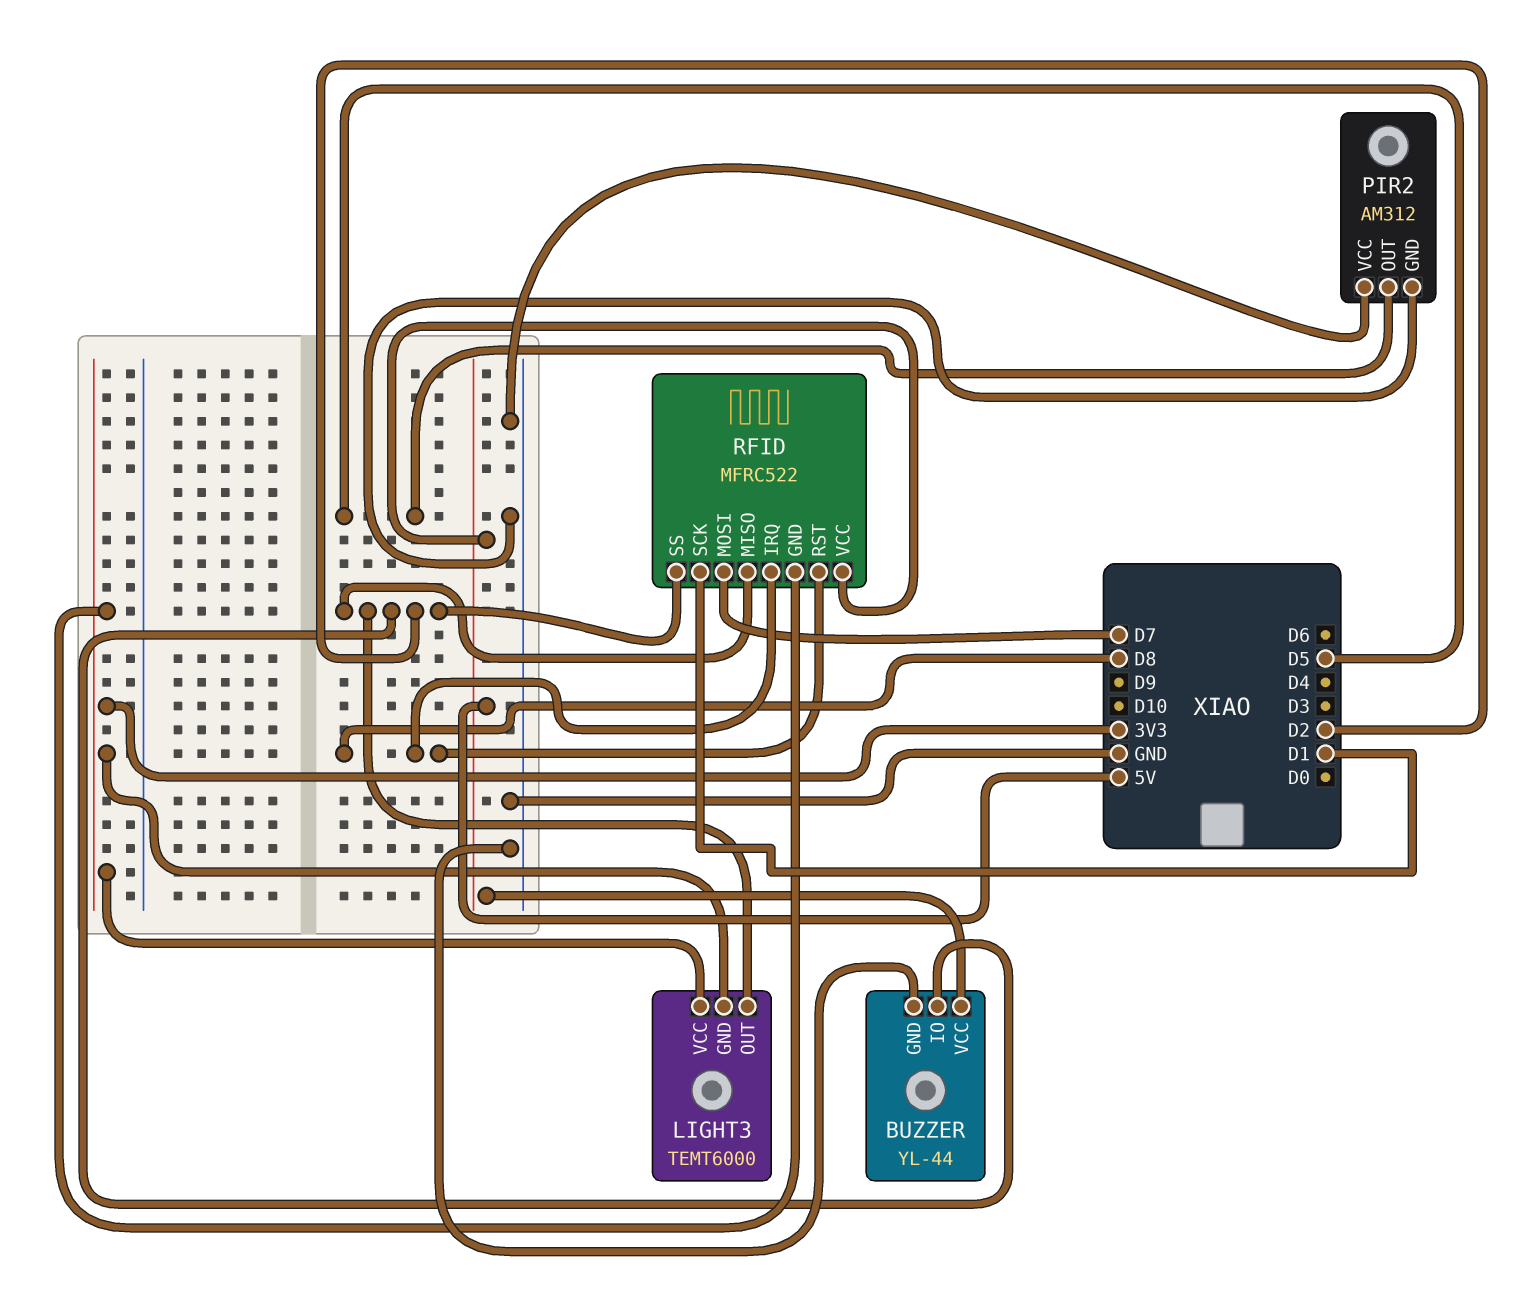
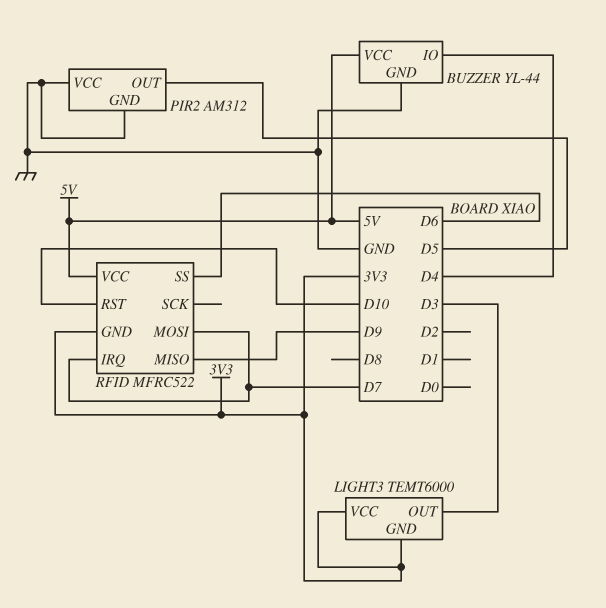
BUZZER pin IO: D2 -> D4
LIGHT3 pin OUT: D2 -> D3
RFID pin IRQ: D8 -> D7
RFID pin MISO: D2 -> D9
RFID pin RST: D8 -> D10
RFID pin SCK: D1 -> none
RFID pin SS: D2 -> D6

